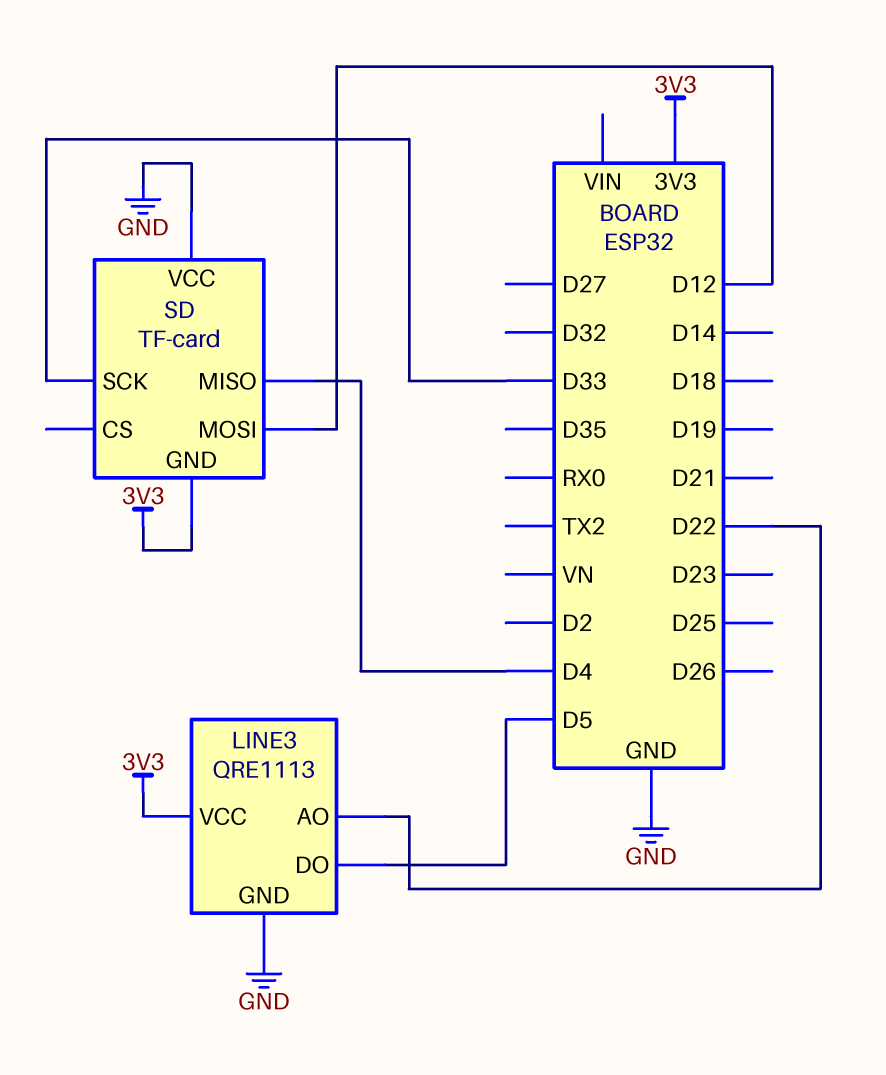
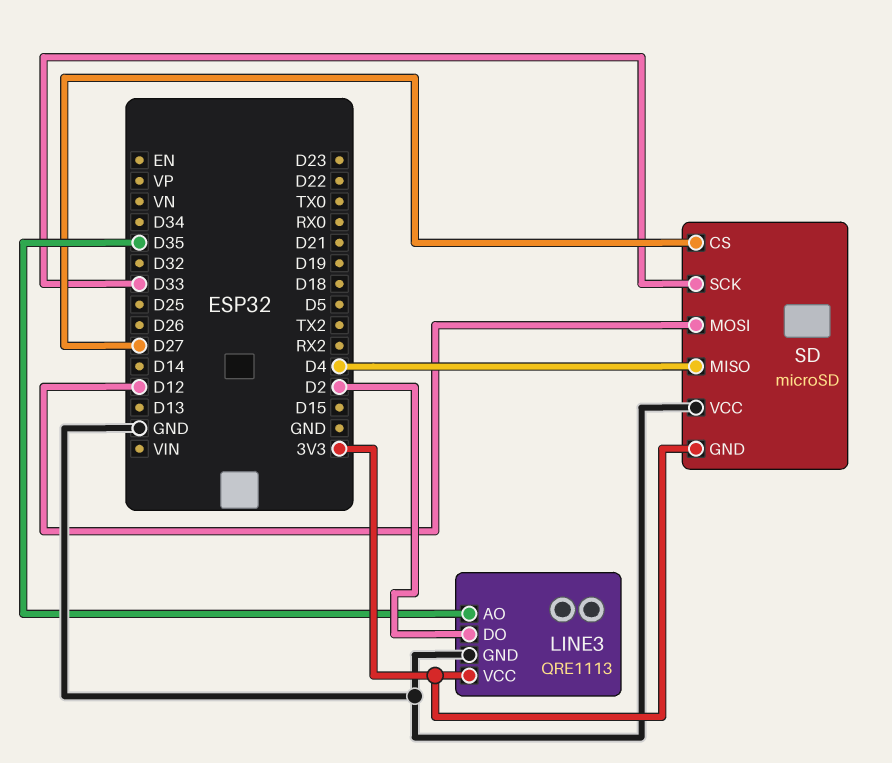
LINE3 pin AO: D22 -> D35
LINE3 pin DO: D5 -> D2
SD: TF-card -> microSD
SD pin CS: none -> D27

